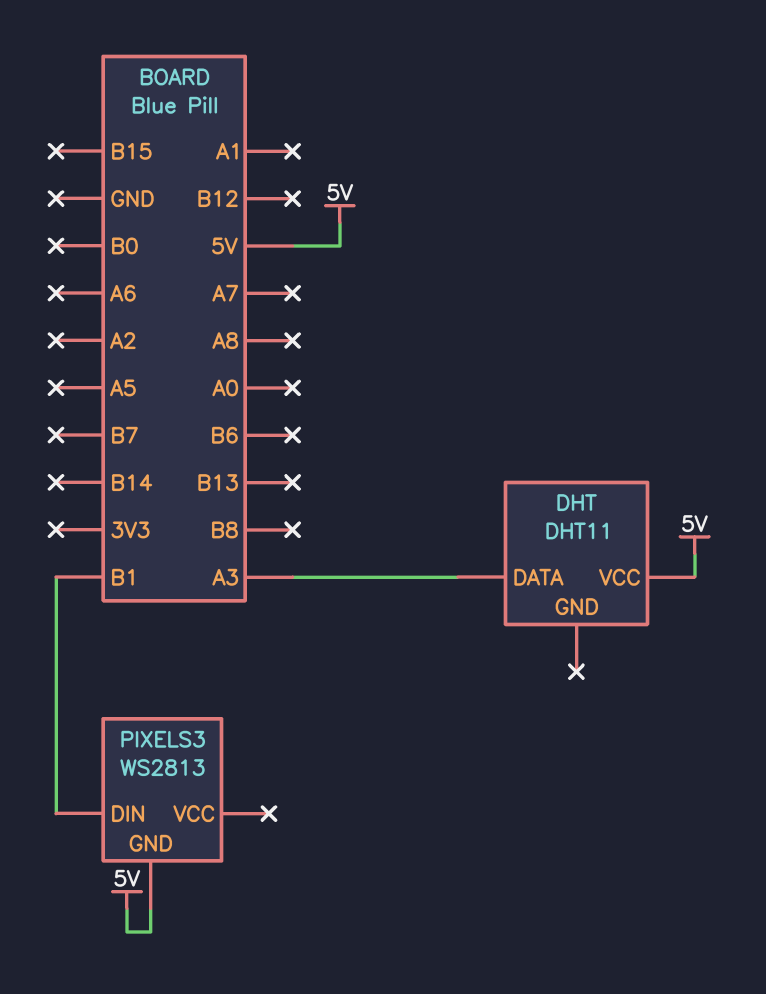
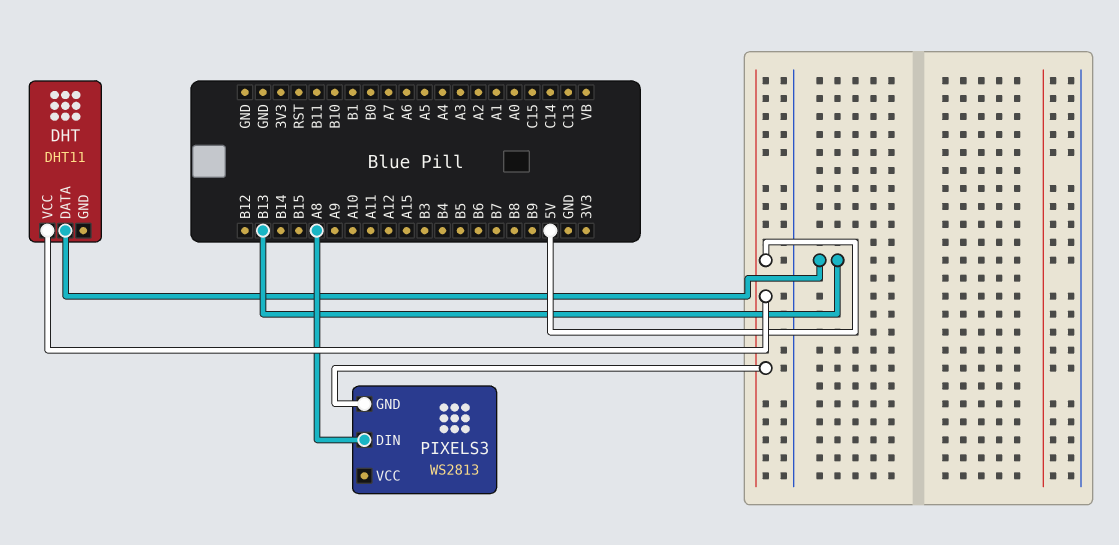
DHT pin DATA: A3 -> B13
PIXELS3 pin DIN: B1 -> A8

